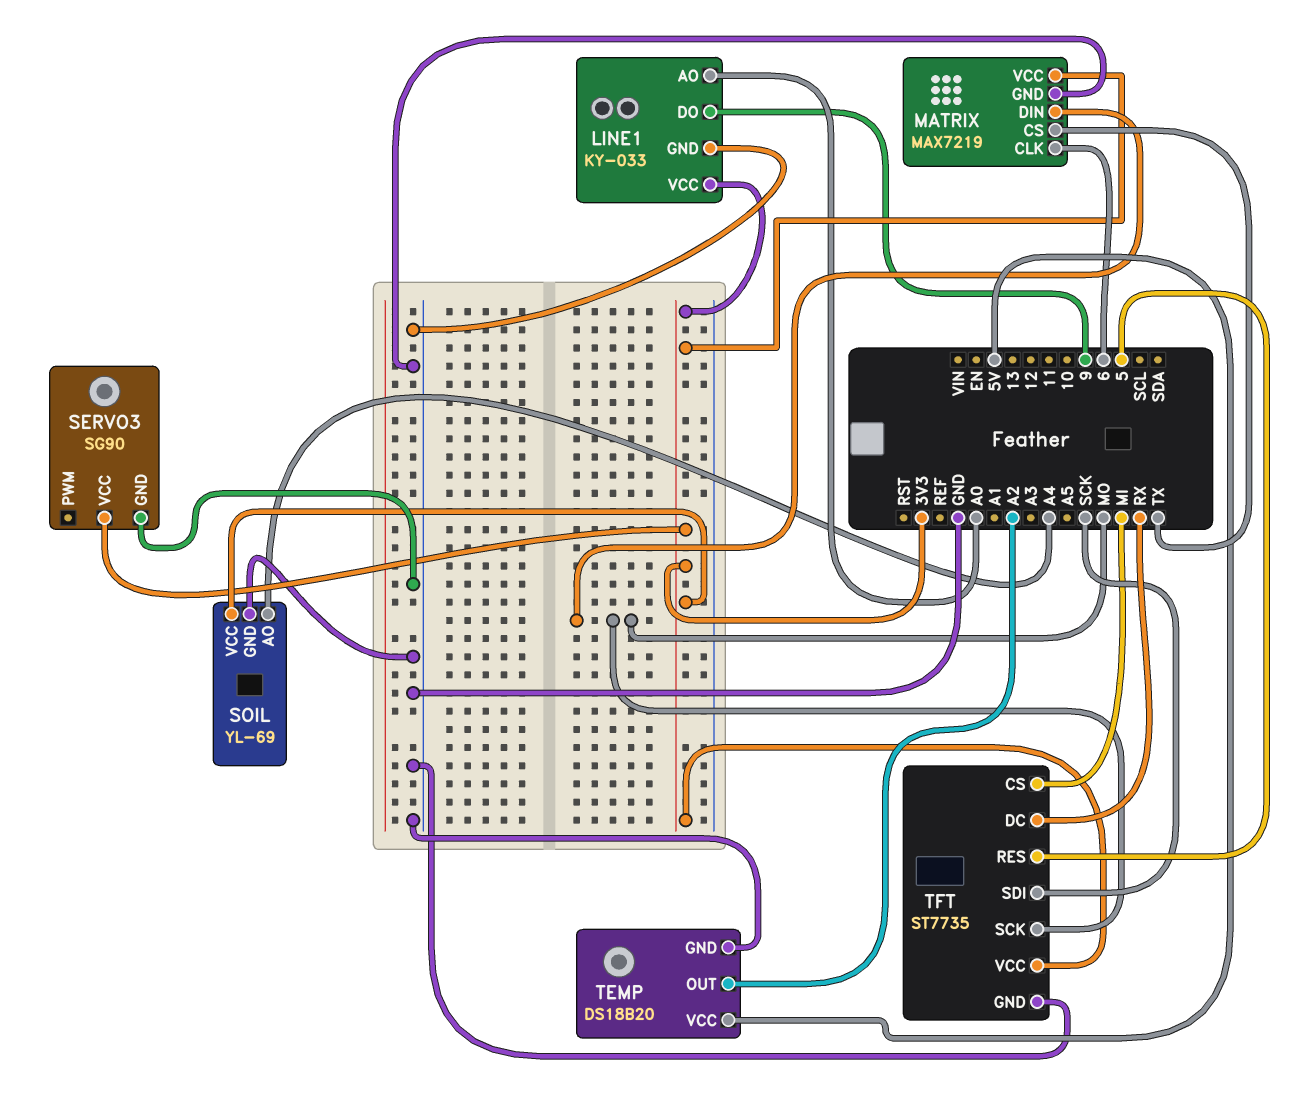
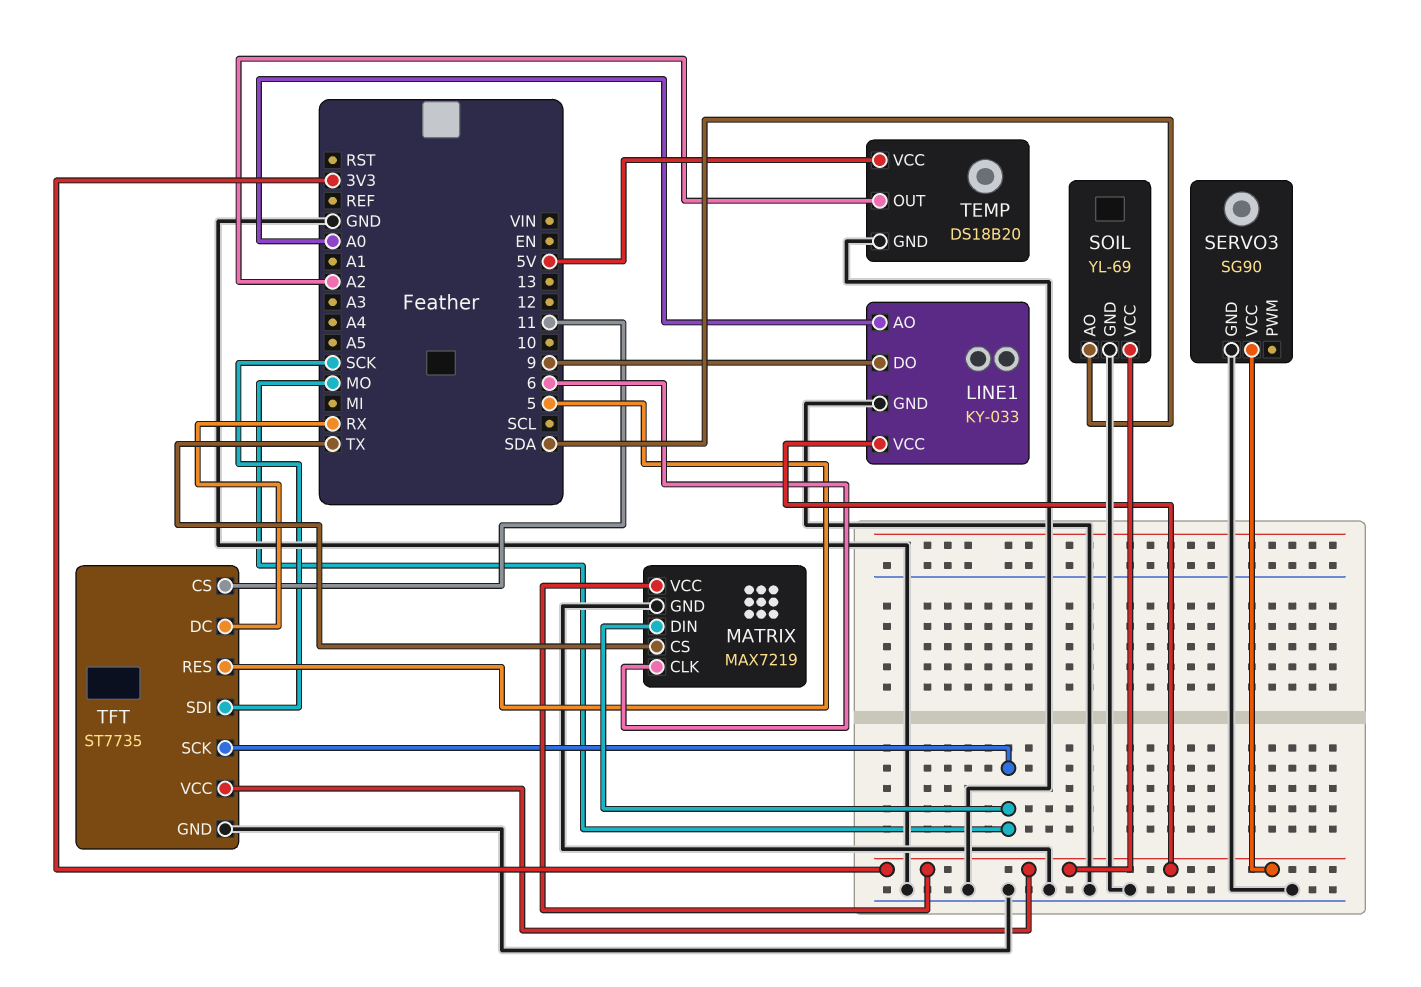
SOIL pin AO: A4 -> SDA
TFT pin CS: MI -> 11

